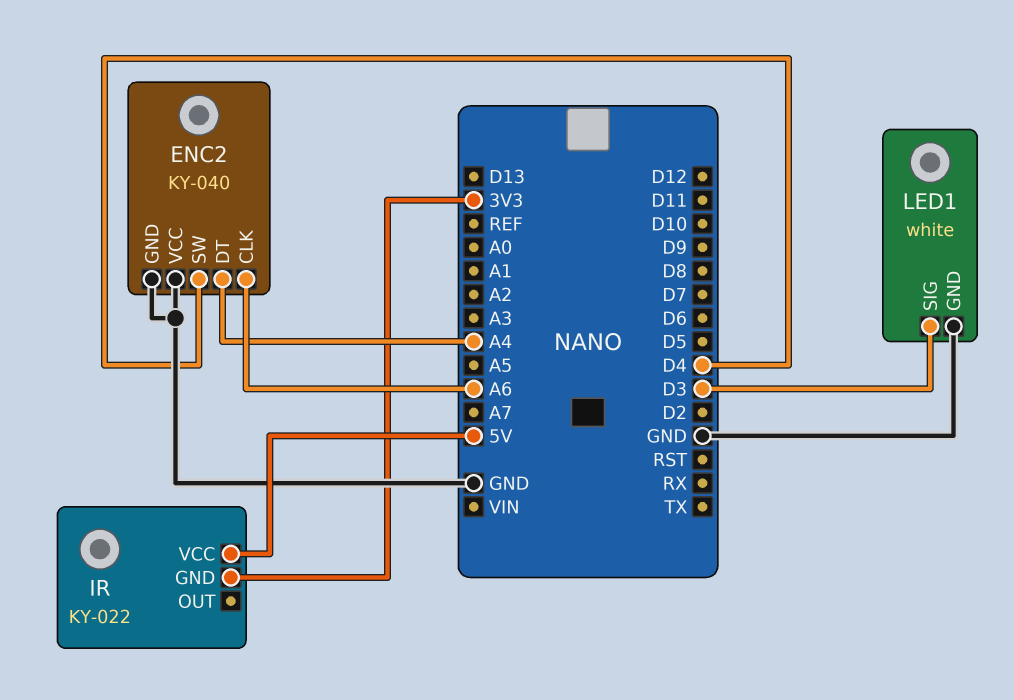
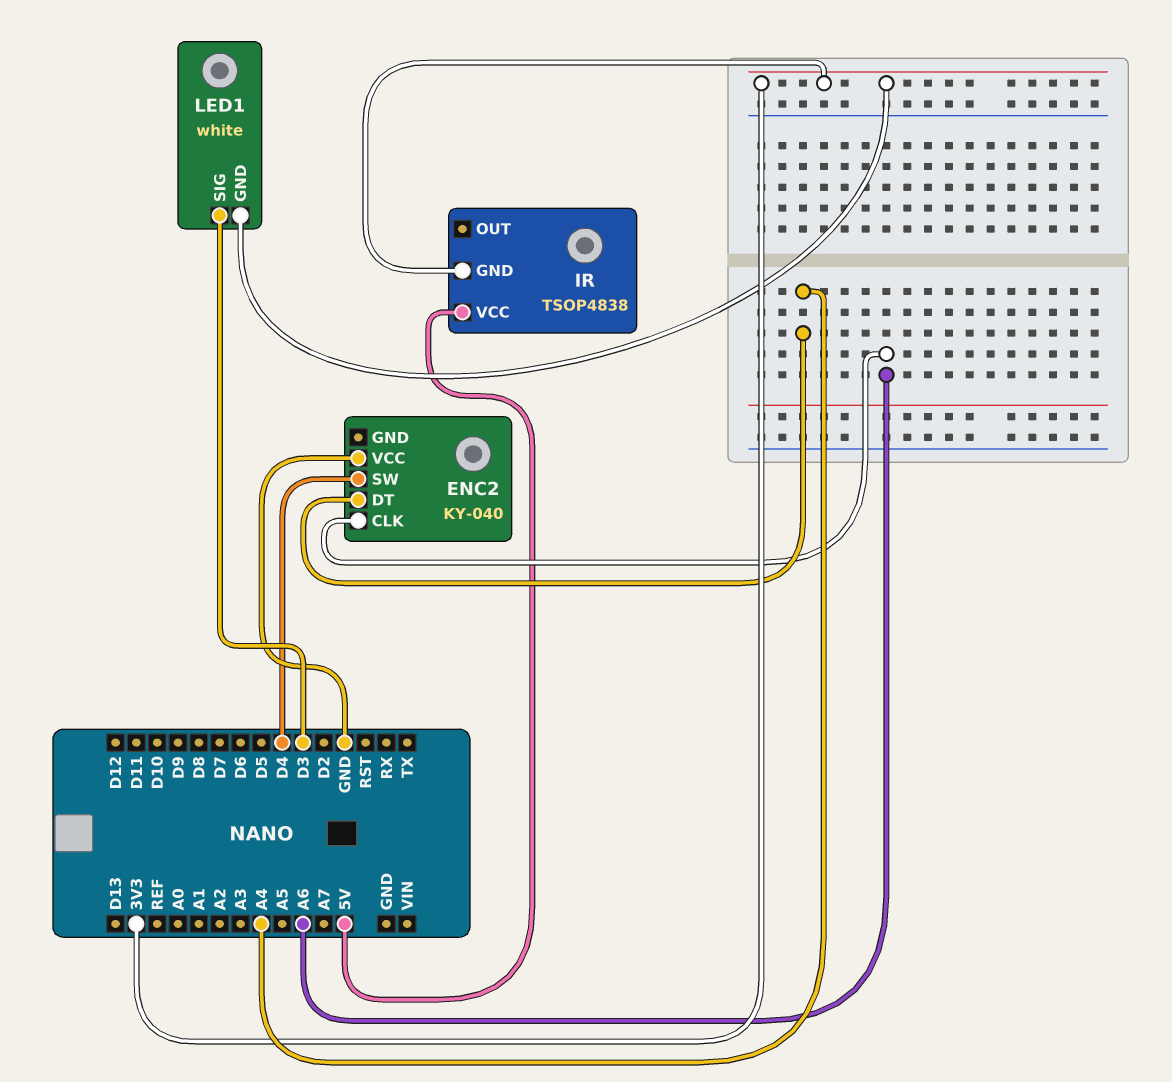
ENC2 pin GND: GND -> none
IR: KY-022 -> TSOP4838
LED1 pin GND: GND -> 3V3

